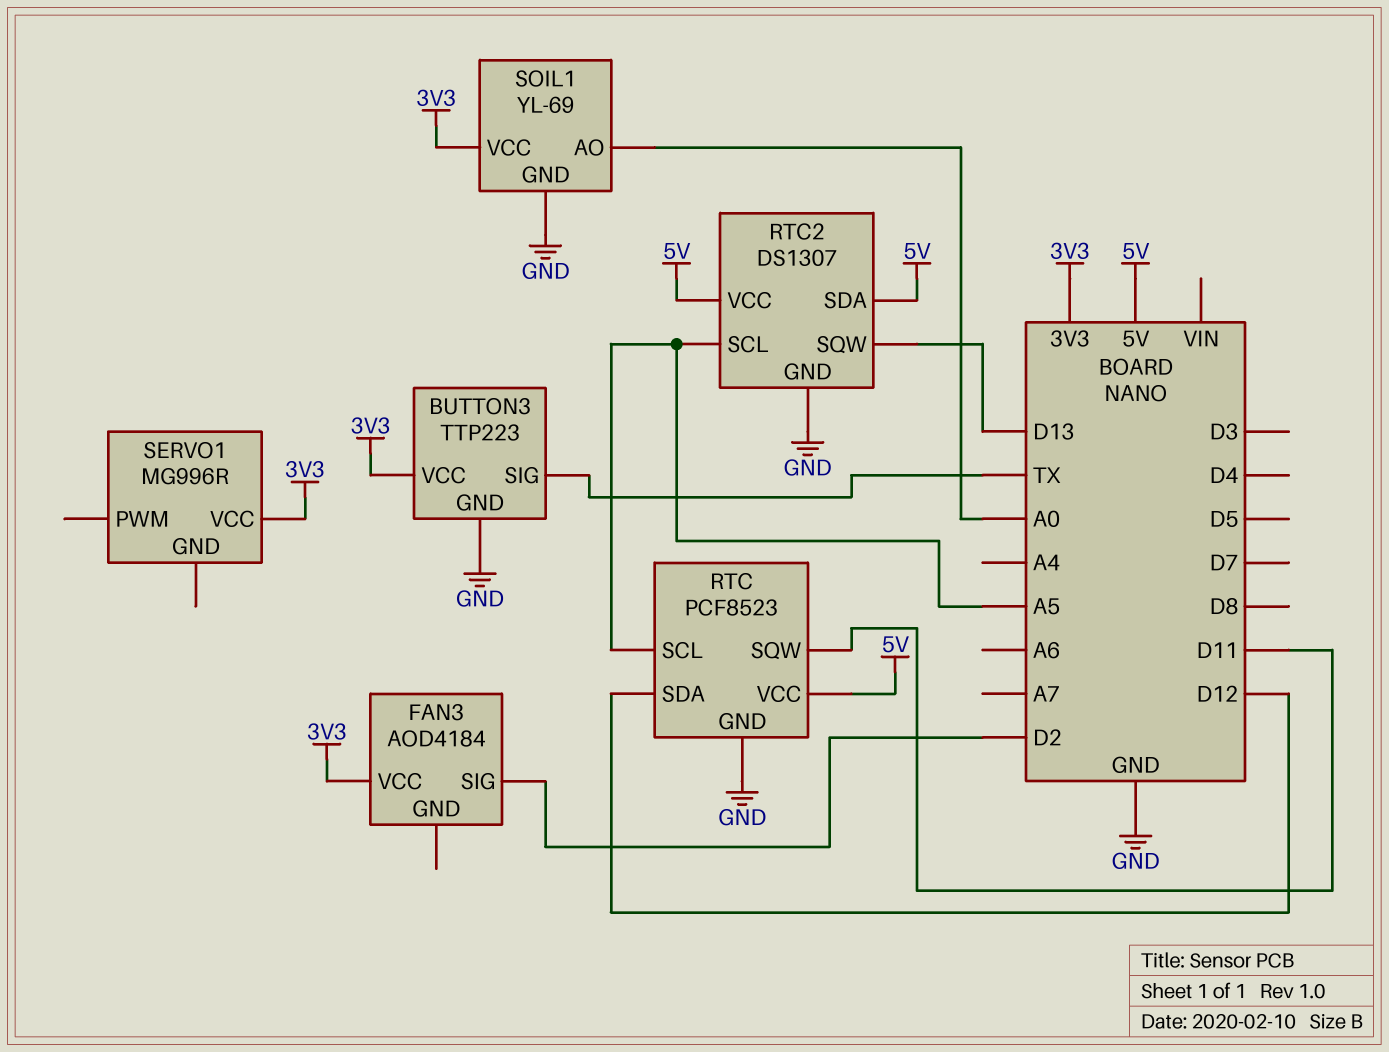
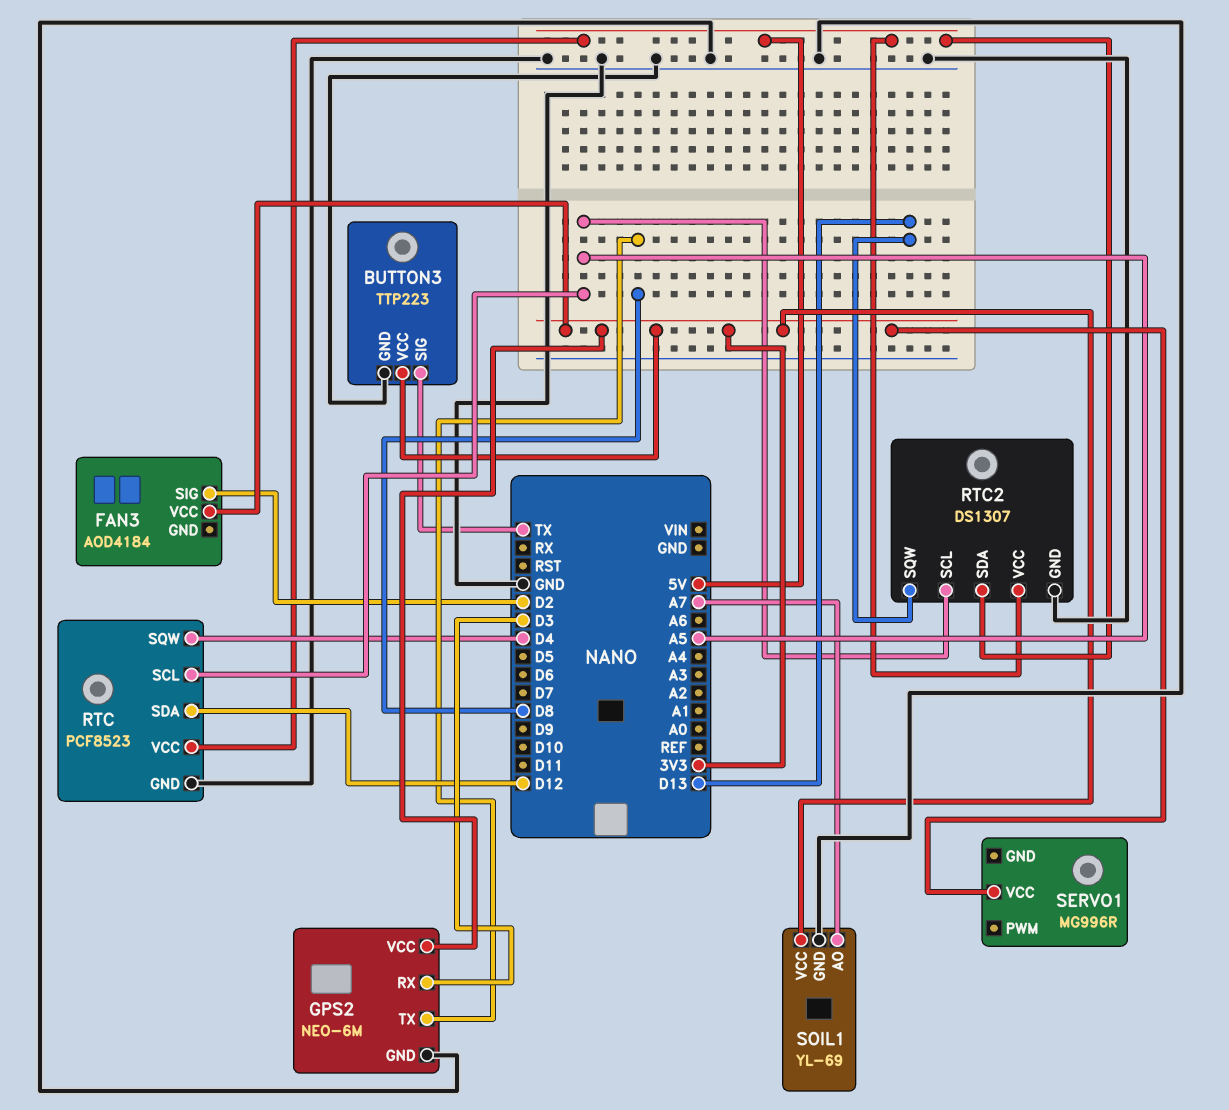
GPS2: none -> NEO-6M
GPS2 pin GND: none -> GND
GPS2 pin RX: none -> D3
GPS2 pin TX: none -> D8
GPS2 pin VCC: none -> 3V3
RTC pin SQW: D11 -> D4
SOIL1 pin AO: A0 -> A7

